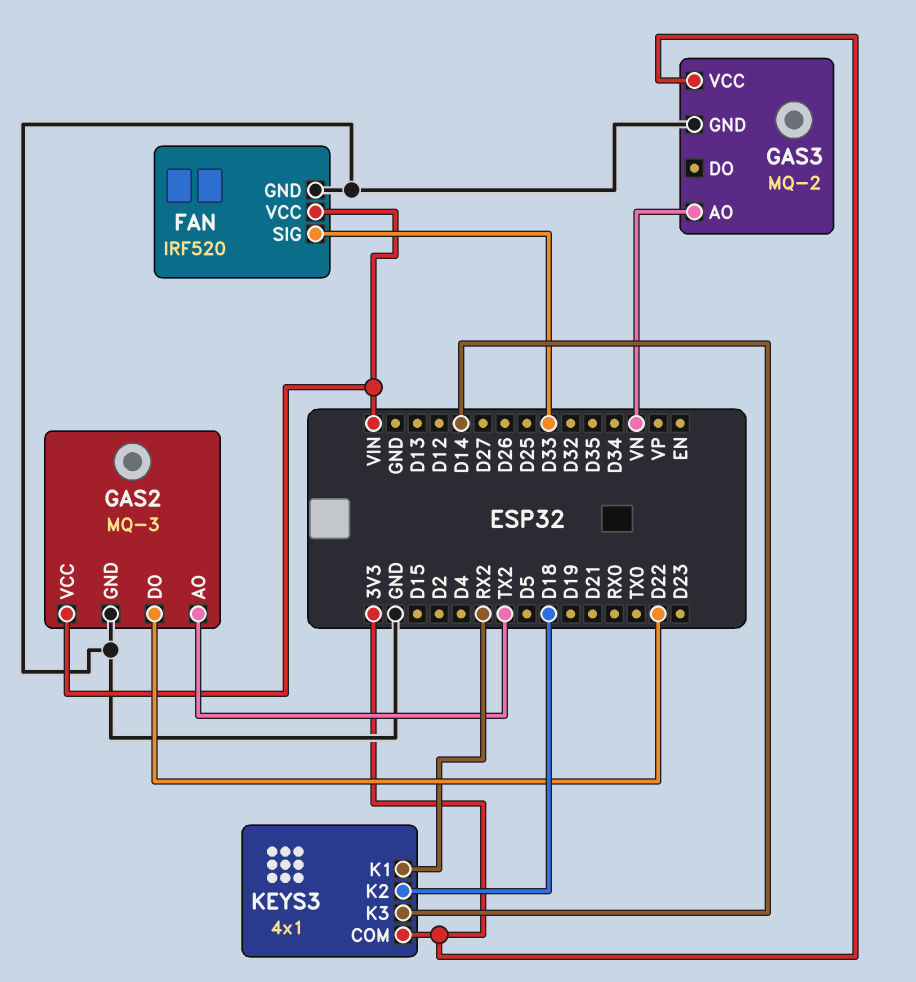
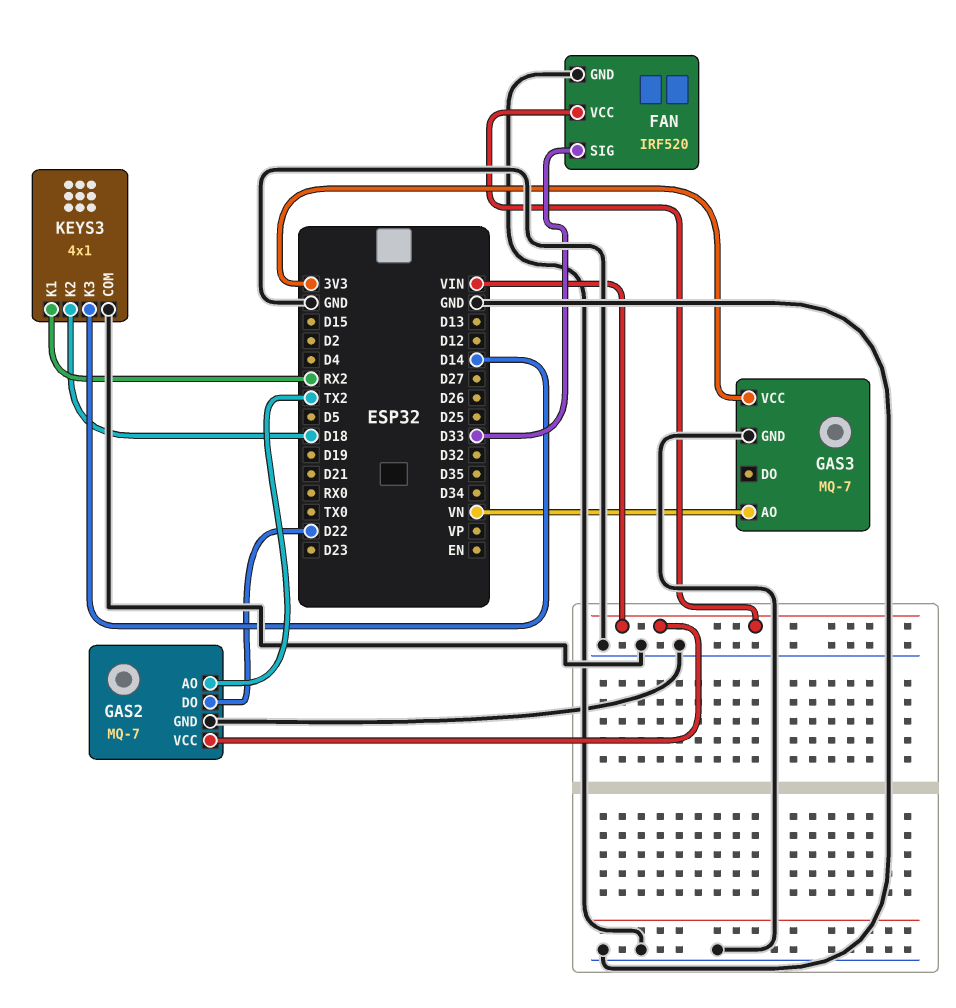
GAS2: MQ-3 -> MQ-7
GAS3: MQ-2 -> MQ-7
KEYS3 pin COM: 3V3 -> GND

